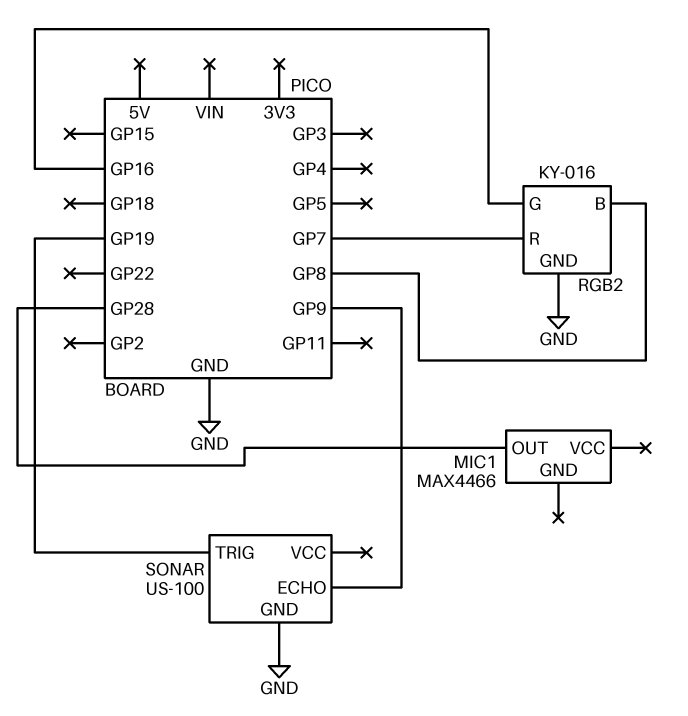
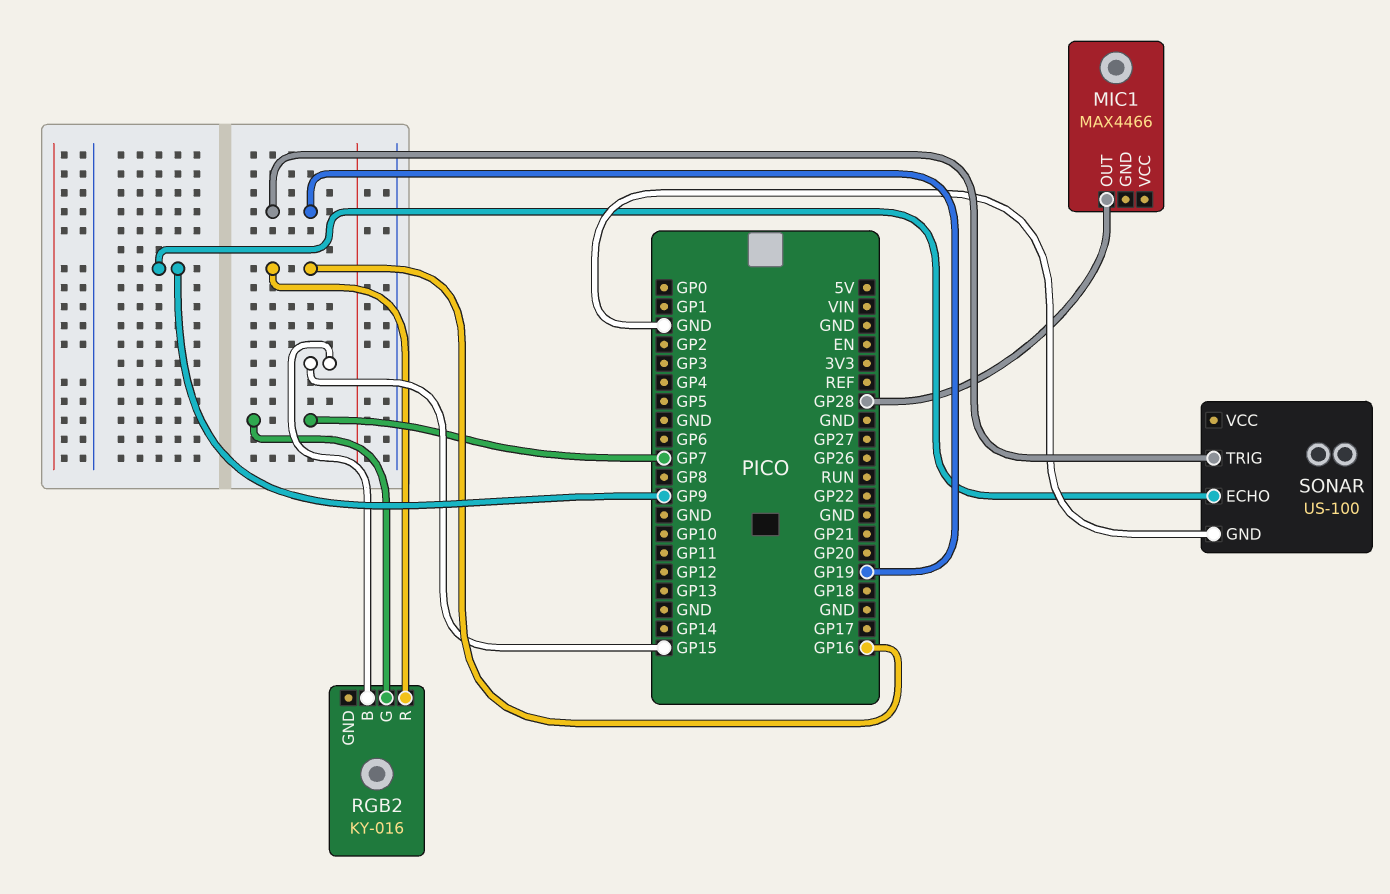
RGB2 pin B: GP8 -> GP15
RGB2 pin G: GP16 -> GP7
RGB2 pin GND: GND -> none
RGB2 pin R: GP7 -> GP16

